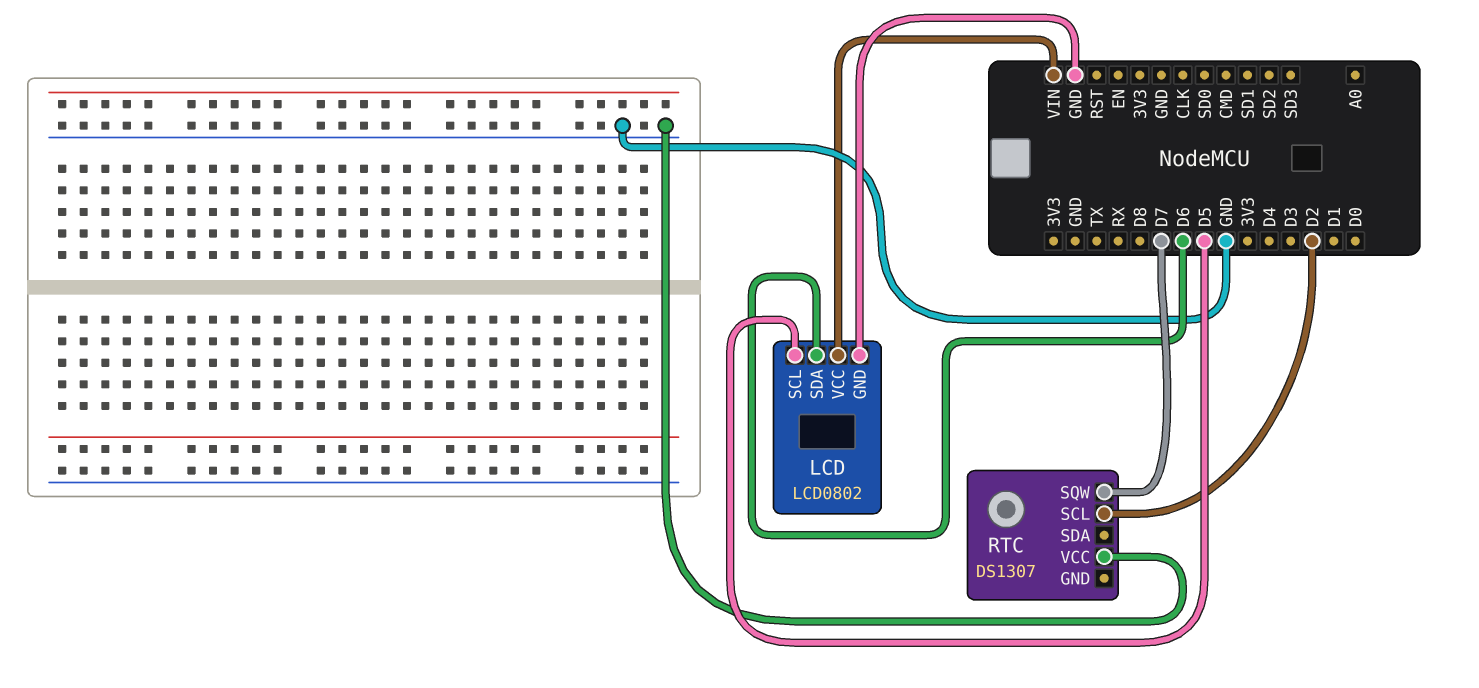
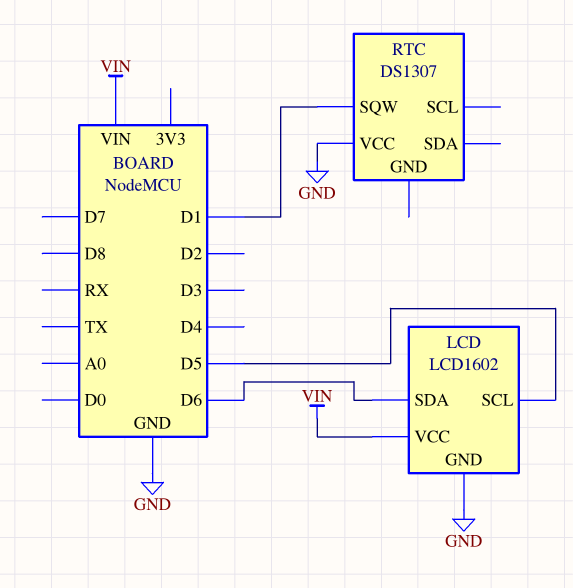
LCD: LCD0802 -> LCD1602
RTC pin SCL: D2 -> none
RTC pin SQW: D7 -> D1

